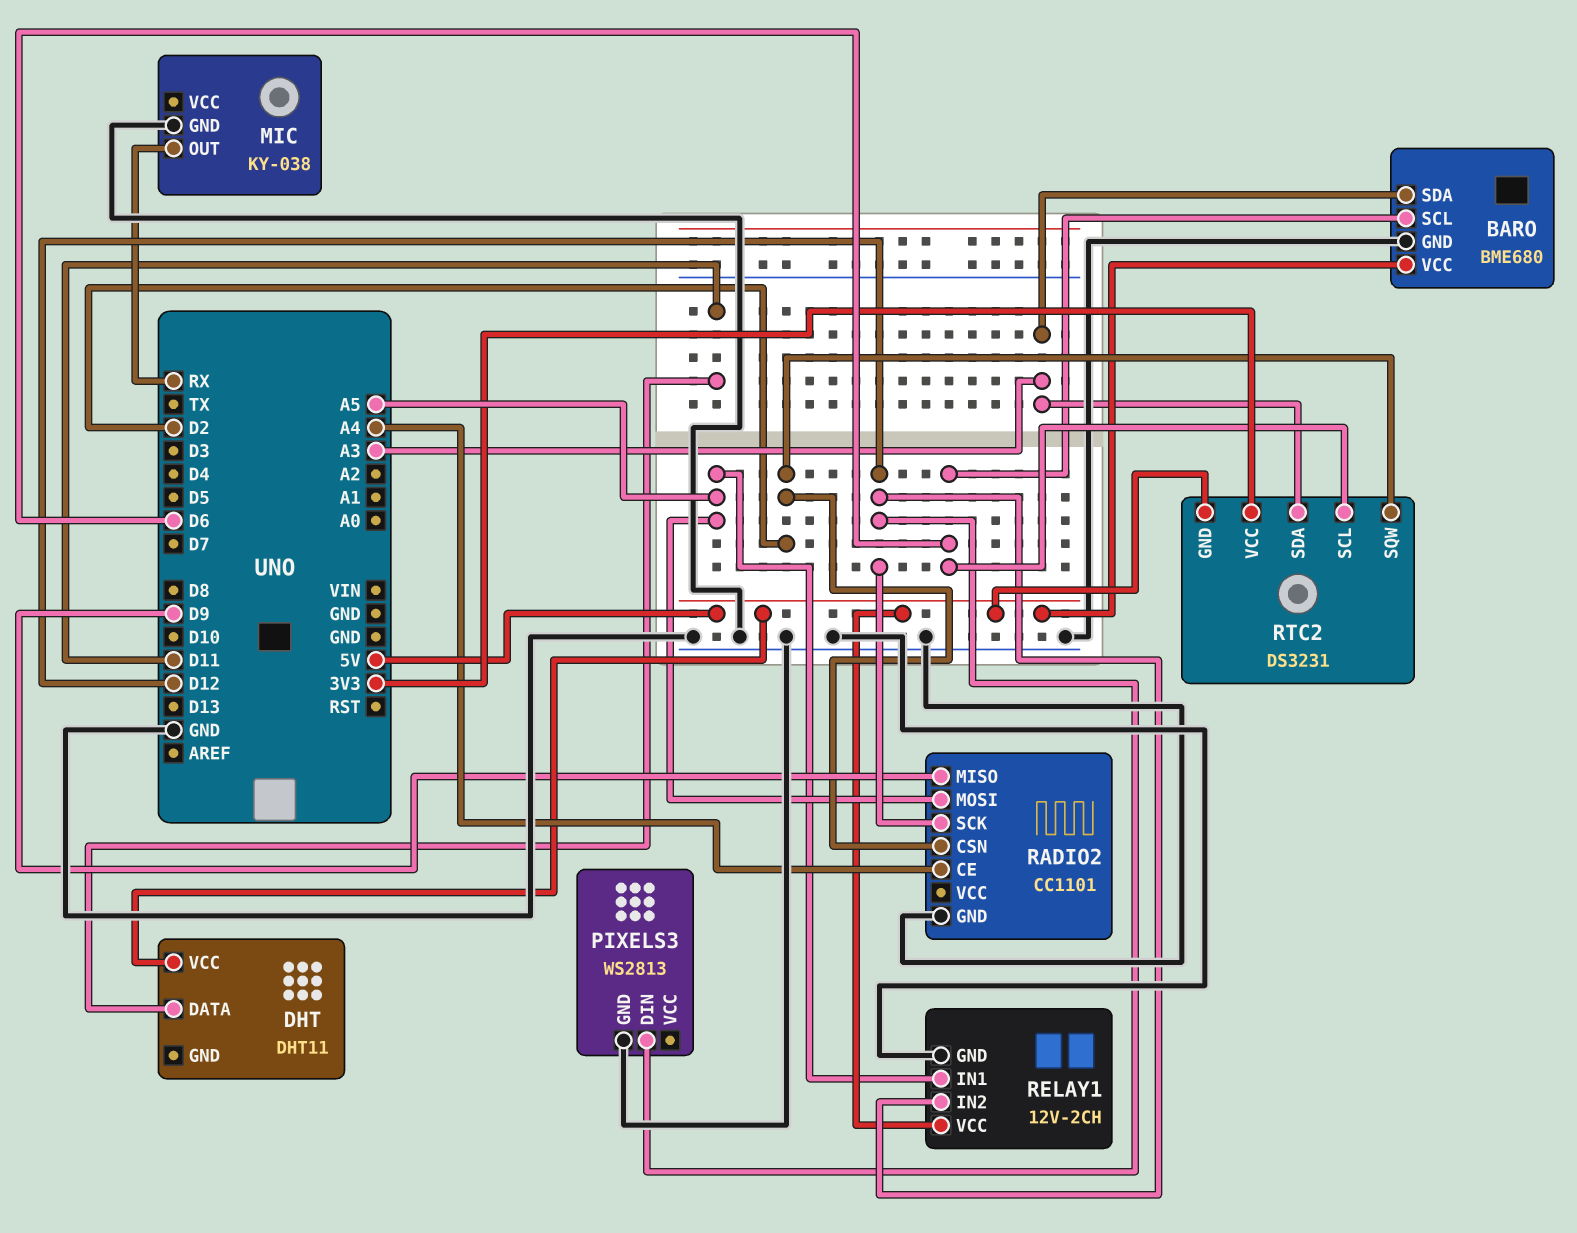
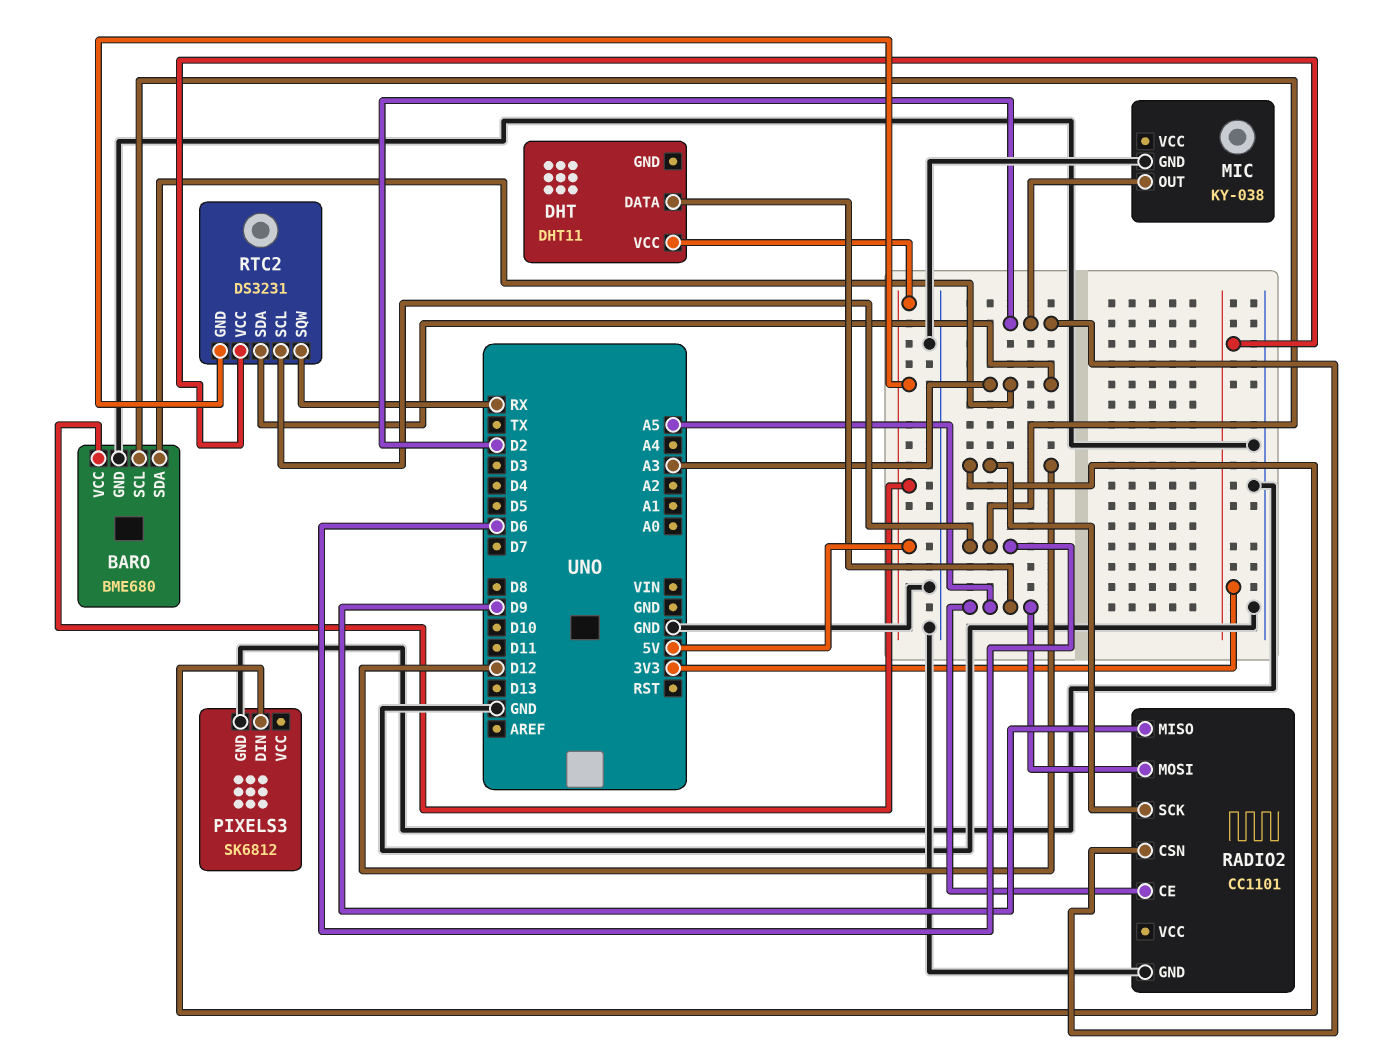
DHT pin DATA: D11 -> A5
MIC pin OUT: RX -> D2
PIXELS3: WS2813 -> SK6812
RADIO2 pin CE: A4 -> A5
RELAY1: 12V-2CH -> none
RELAY1 pin GND: GND -> none
RELAY1 pin IN1: A5 -> none
RELAY1 pin IN2: D12 -> none
RELAY1 pin VCC: 5V -> none
RTC2 pin SQW: D2 -> RX

